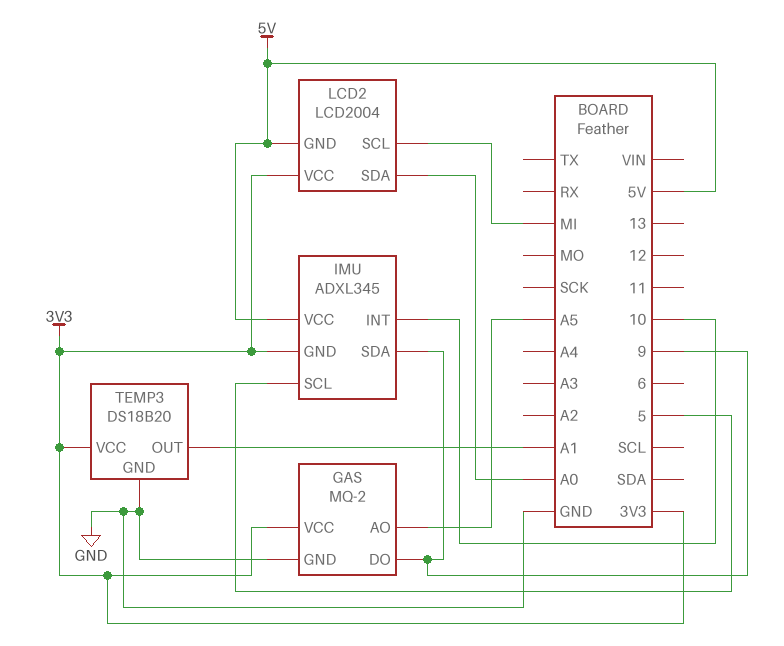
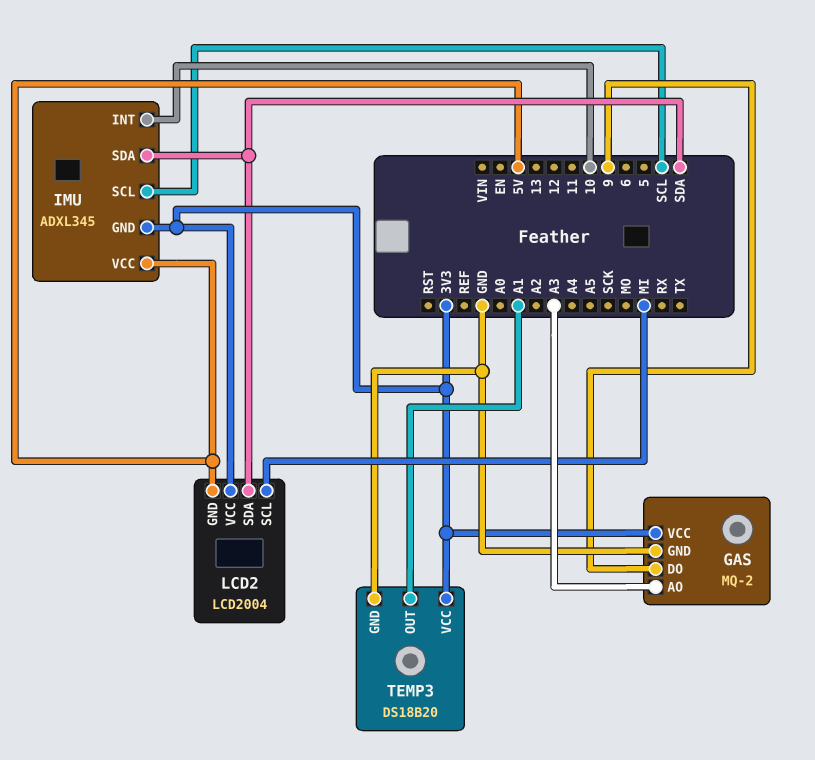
GAS pin AO: A5 -> A3
IMU pin SCL: 5 -> SCL
IMU pin SDA: 9 -> SDA
LCD2 pin SDA: A0 -> SDA

